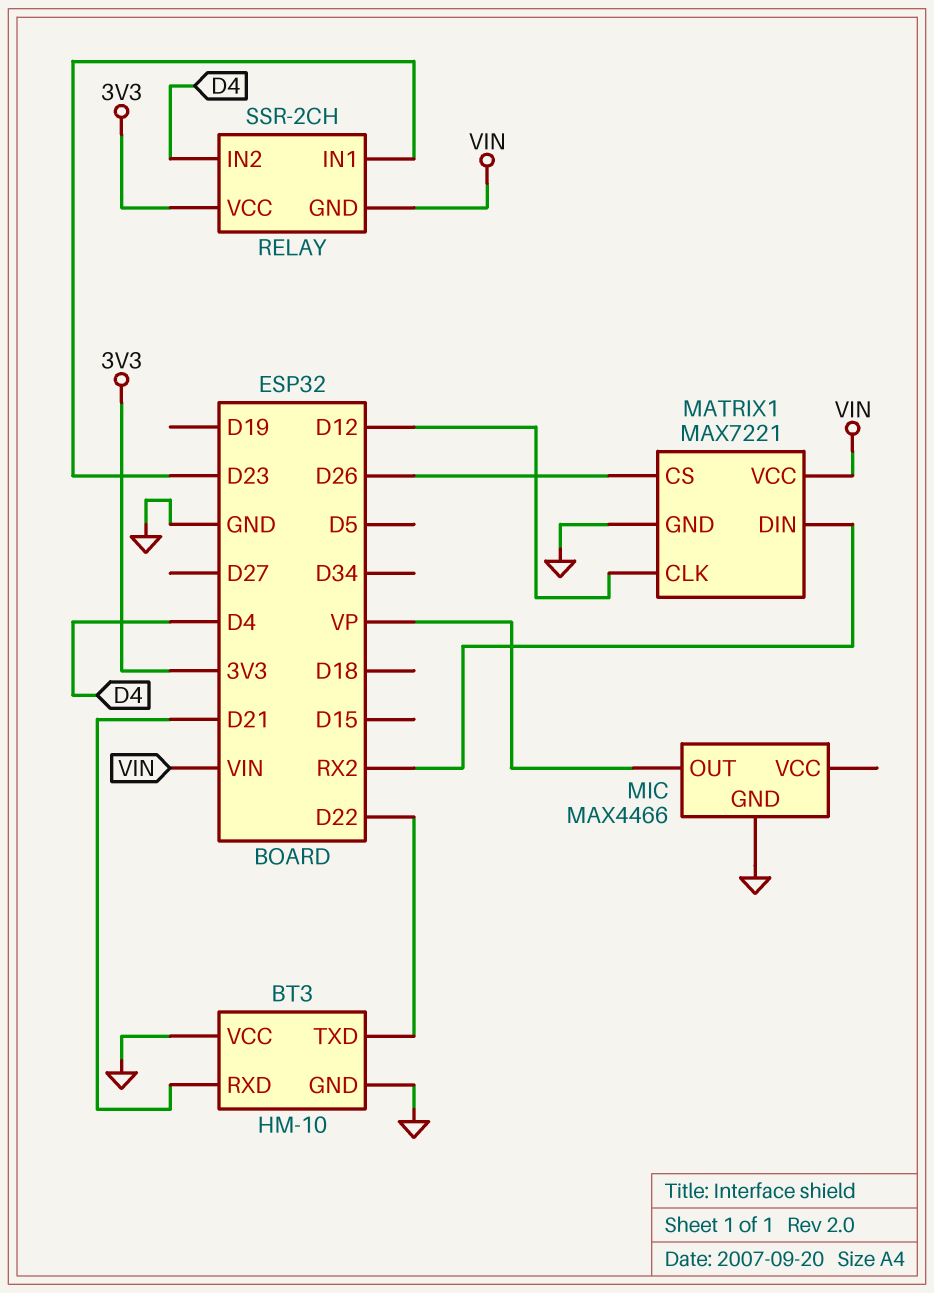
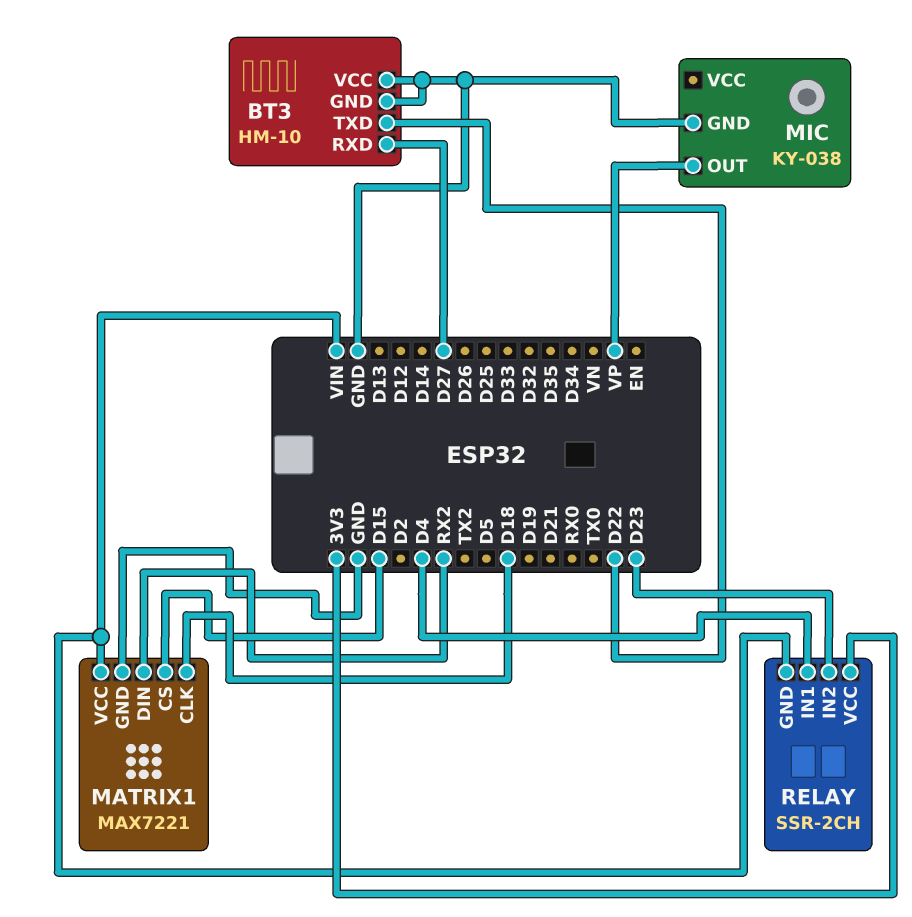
BT3 pin RXD: D21 -> D27
MATRIX1 pin CLK: D12 -> D18
MATRIX1 pin CS: D26 -> D15
MIC: MAX4466 -> KY-038
RELAY pin IN1: D23 -> D4
RELAY pin IN2: D4 -> D23

